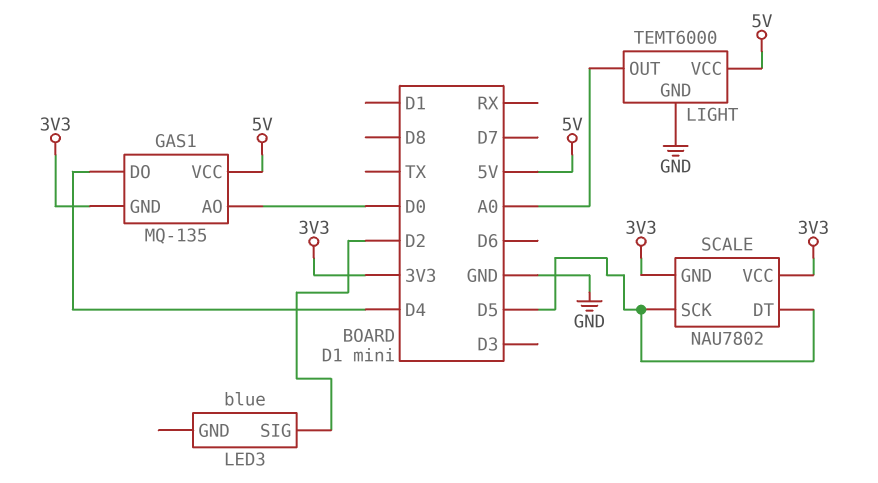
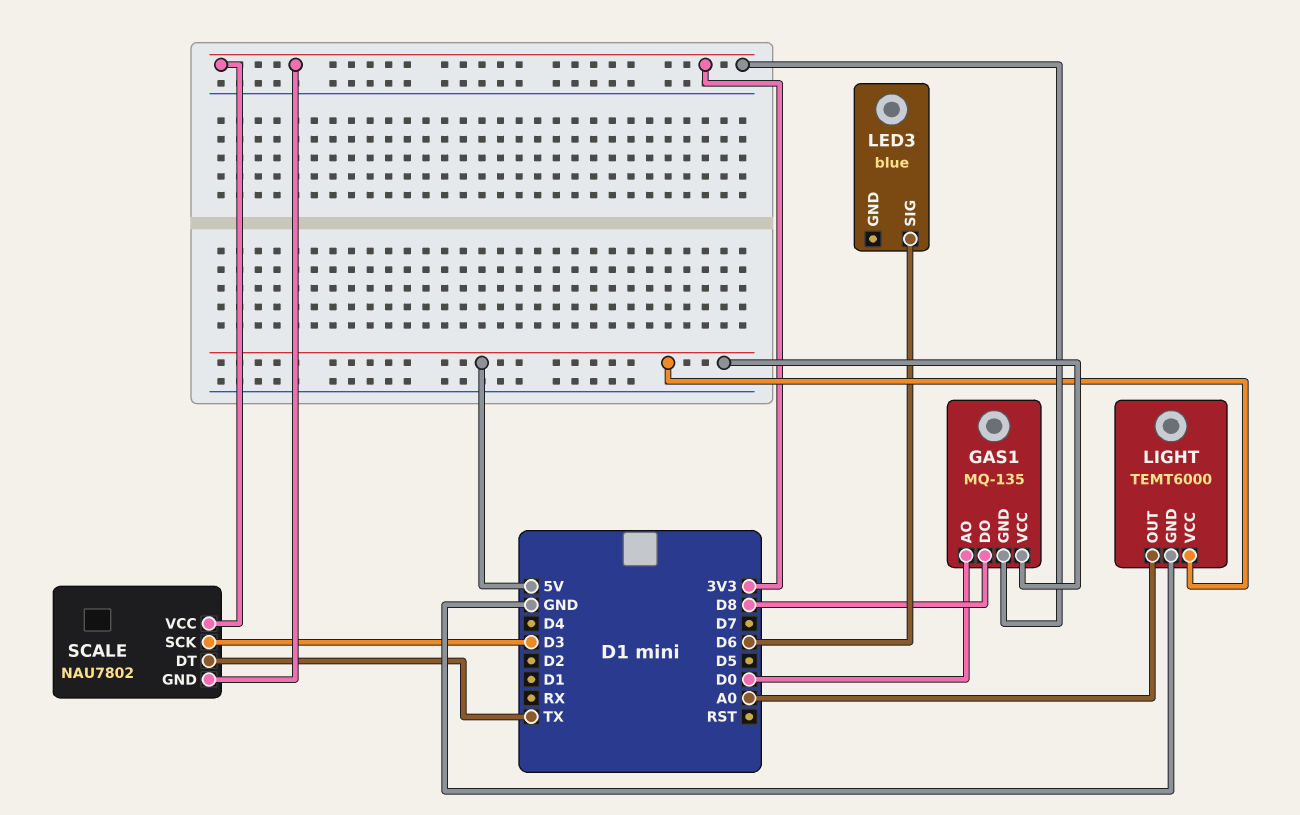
GAS1 pin DO: D4 -> D8
LED3 pin SIG: D2 -> D6
SCALE pin DT: D5 -> TX
SCALE pin SCK: D5 -> D3

